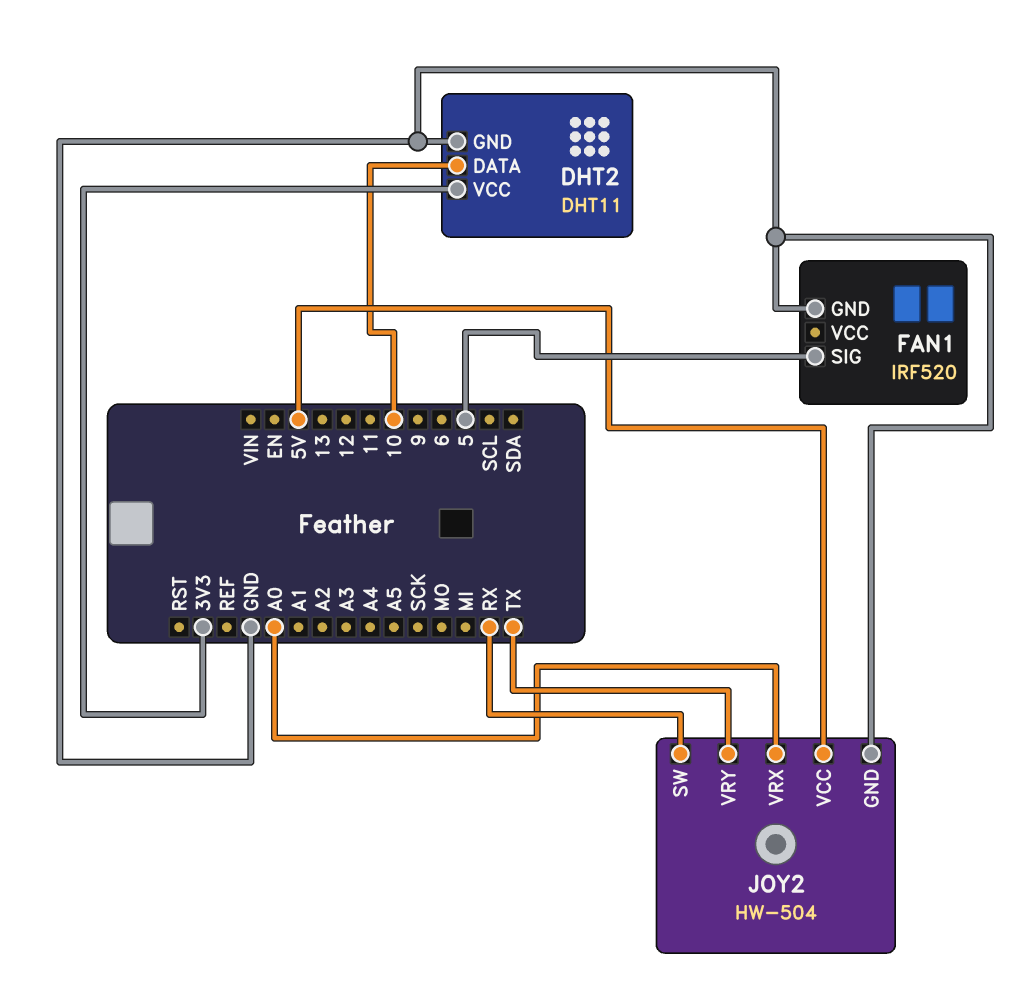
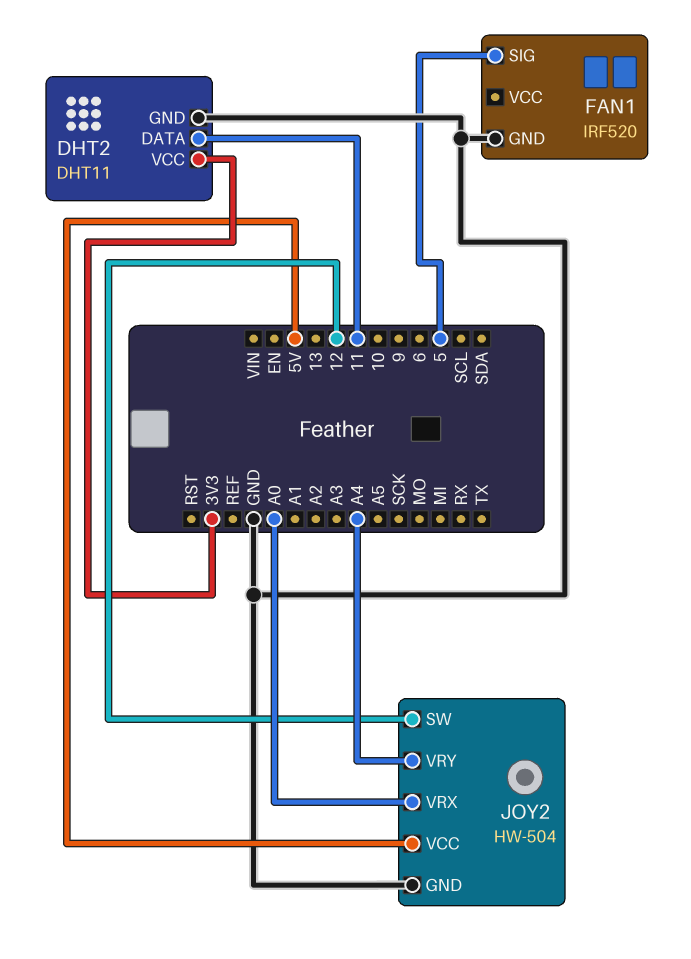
DHT2 pin DATA: 10 -> 11
JOY2 pin SW: RX -> 12
JOY2 pin VRY: TX -> A4

